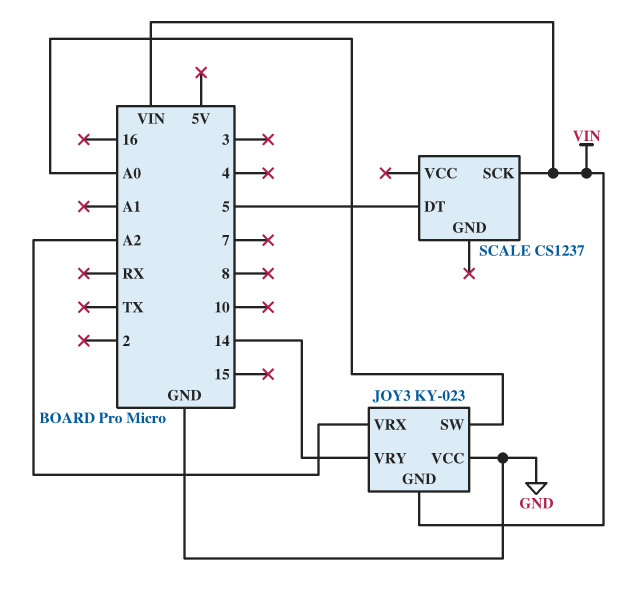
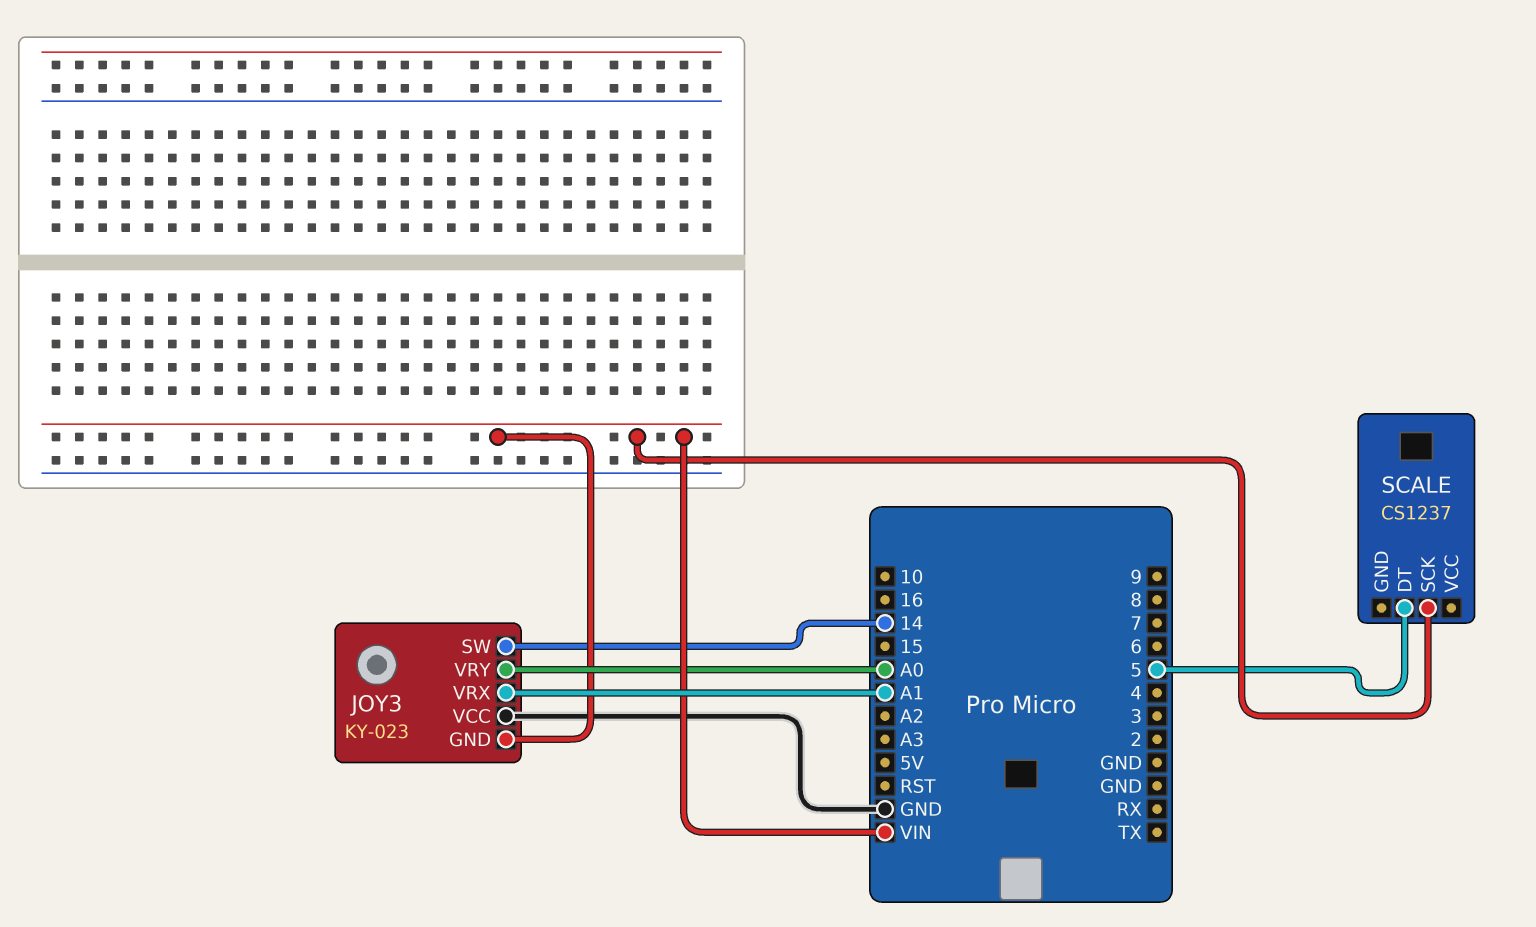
JOY3 pin SW: A0 -> 14
JOY3 pin VRX: A2 -> A1
JOY3 pin VRY: 14 -> A0

